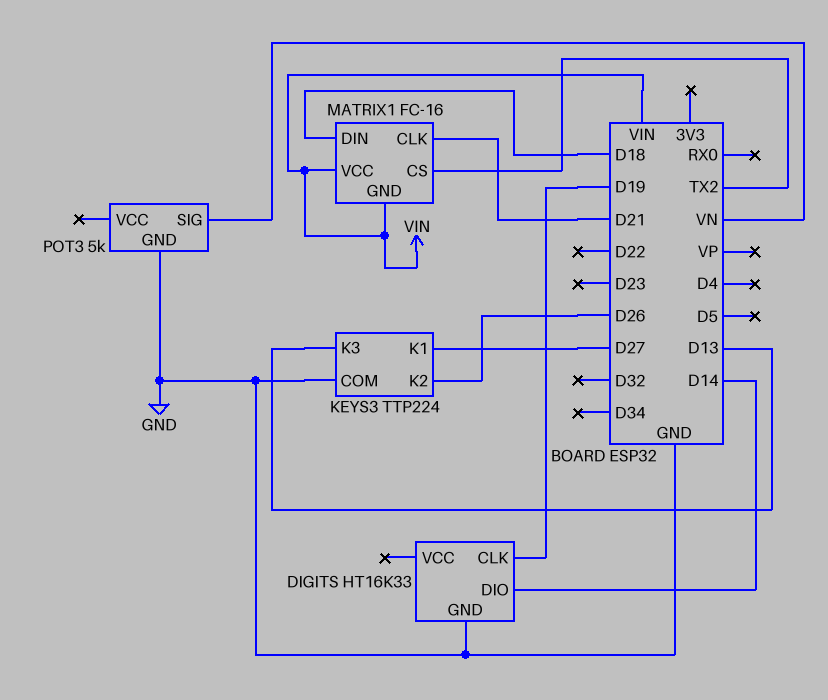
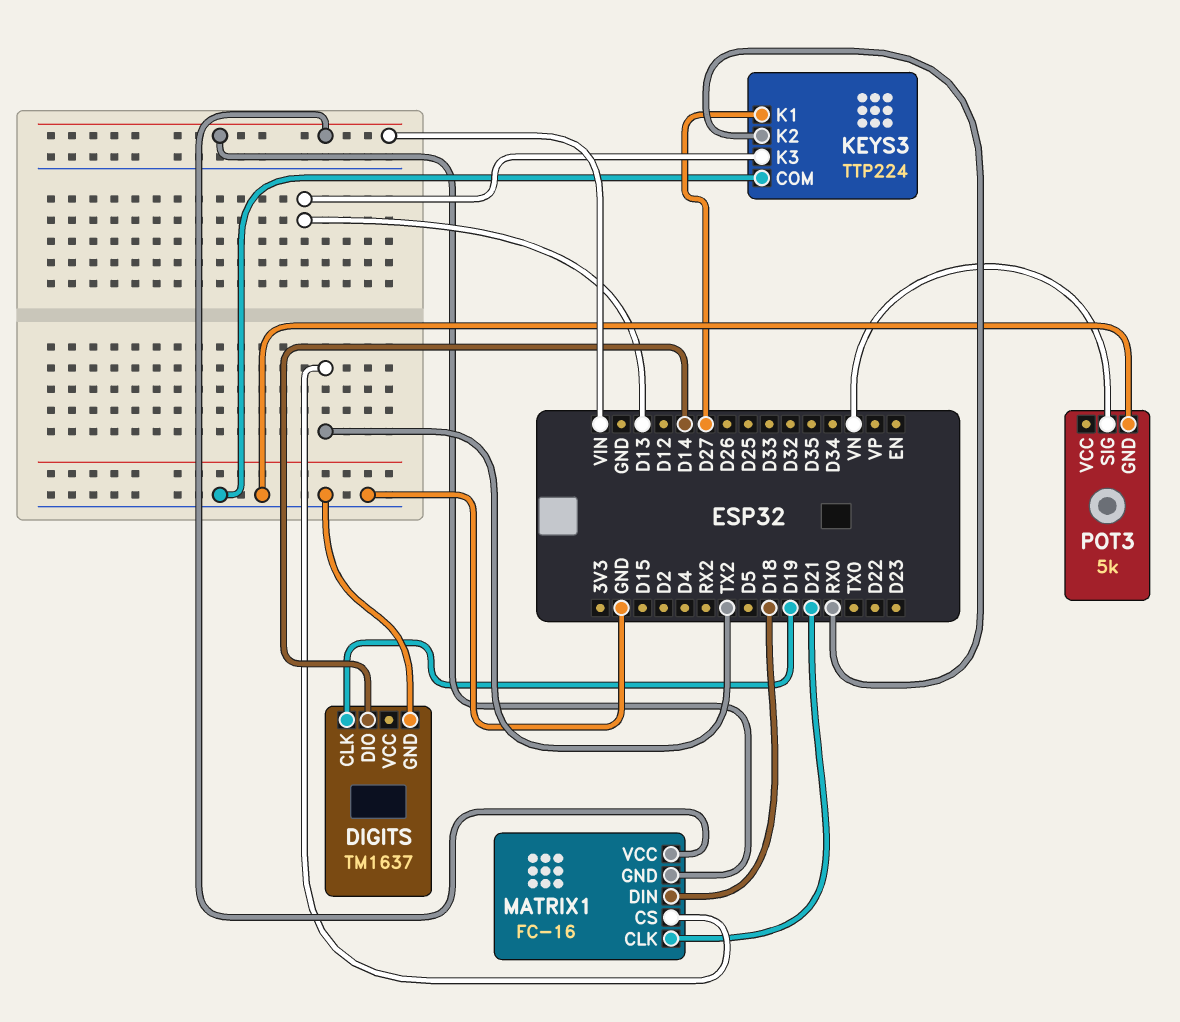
DIGITS: HT16K33 -> TM1637
KEYS3 pin K2: D26 -> RX0

